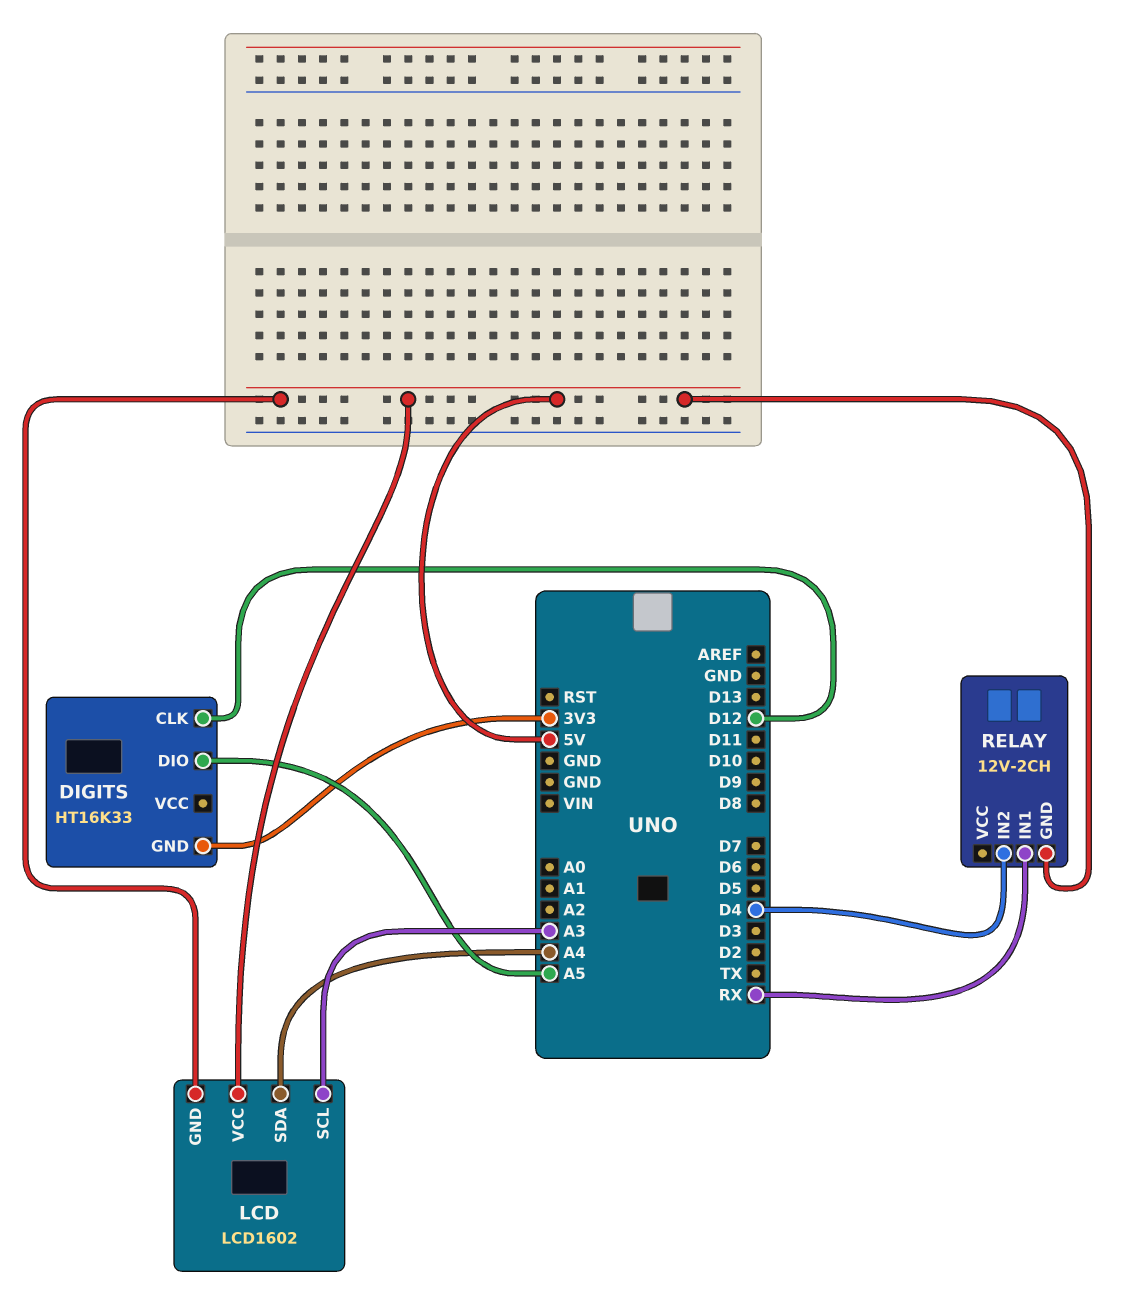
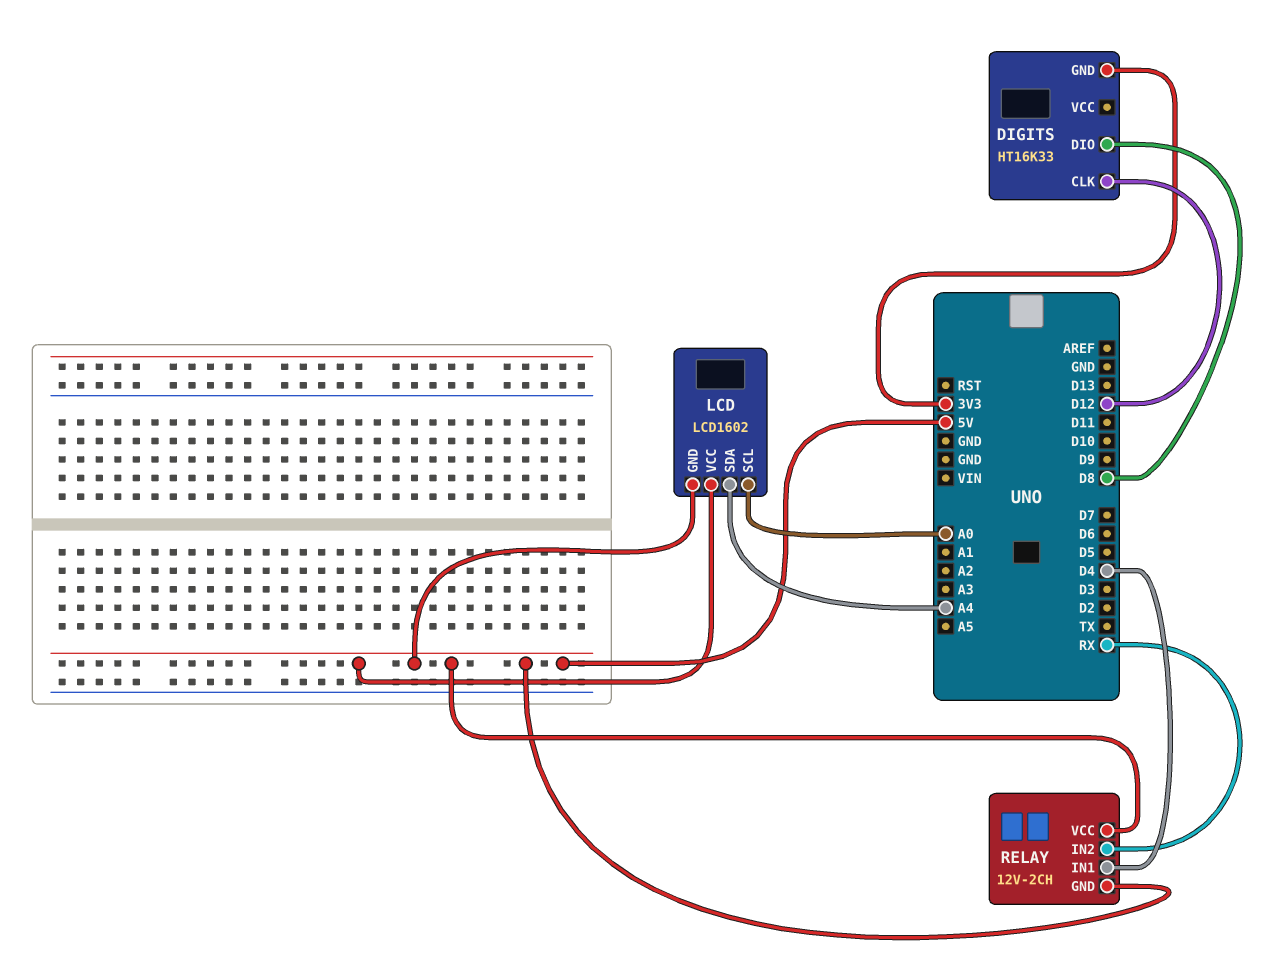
DIGITS pin DIO: A5 -> D8
LCD pin SCL: A3 -> A0
RELAY pin IN1: RX -> D4
RELAY pin IN2: D4 -> RX
RELAY pin VCC: none -> 5V

